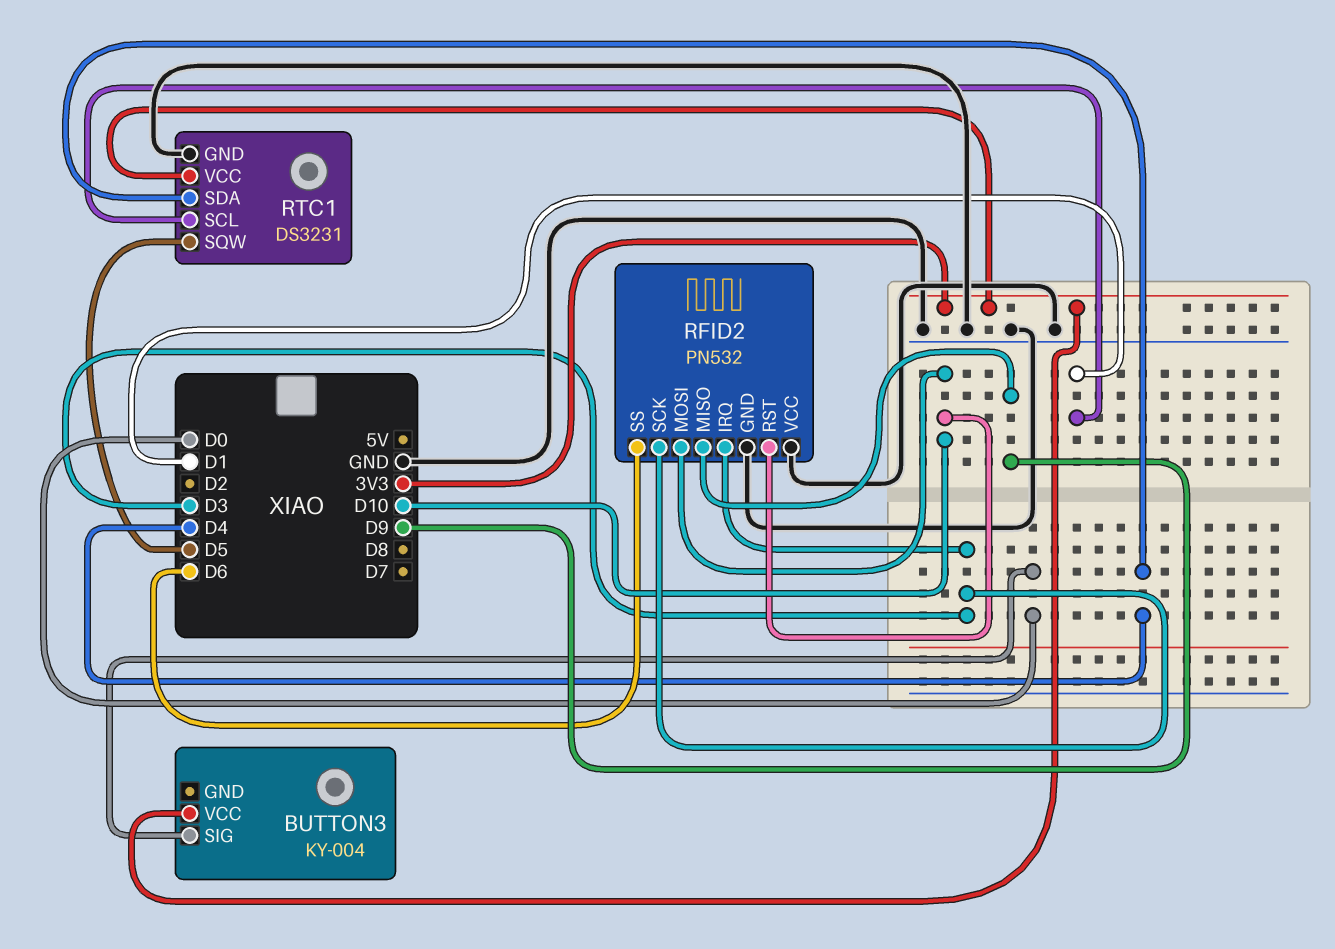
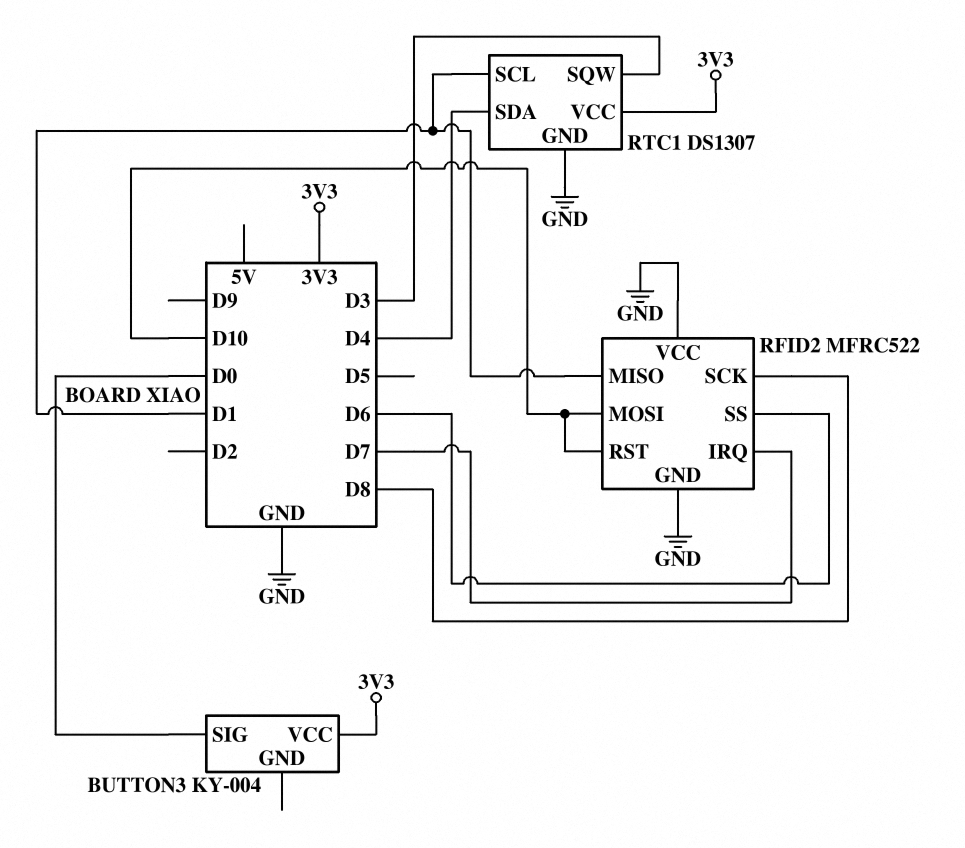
RFID2: PN532 -> MFRC522
RFID2 pin IRQ: D3 -> D7
RFID2 pin MISO: D9 -> D1
RFID2 pin SCK: D3 -> D8
RTC1: DS3231 -> DS1307
RTC1 pin SQW: D5 -> D3

